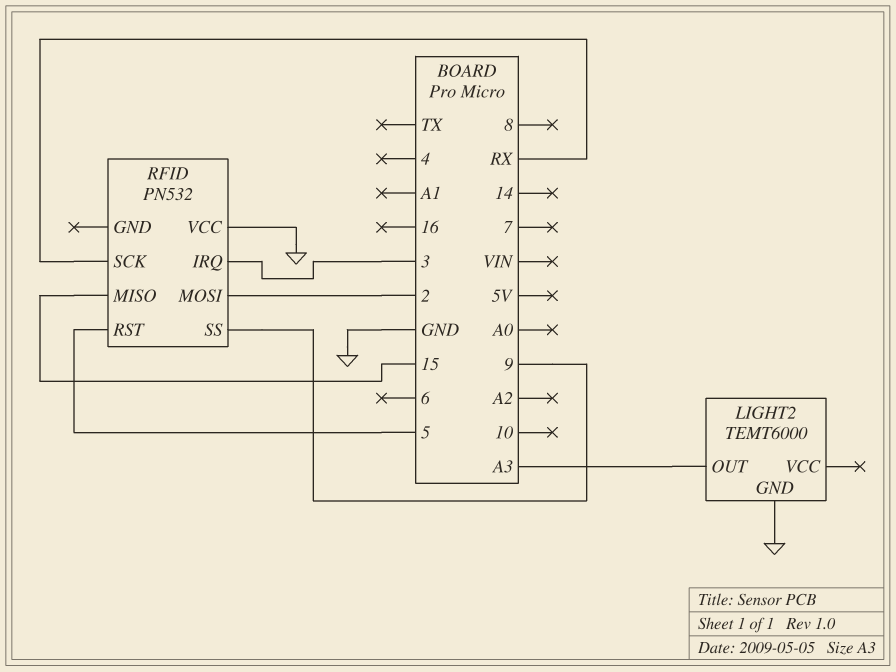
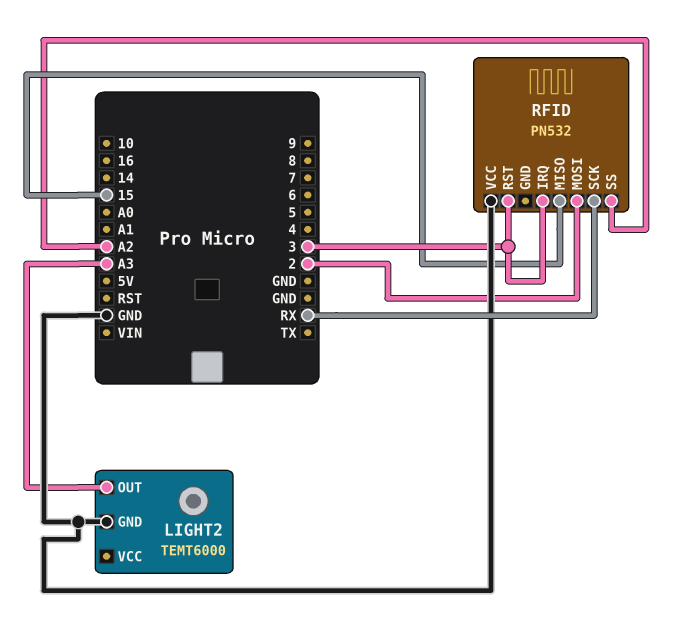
RFID pin RST: 5 -> 3
RFID pin SS: 9 -> A2

